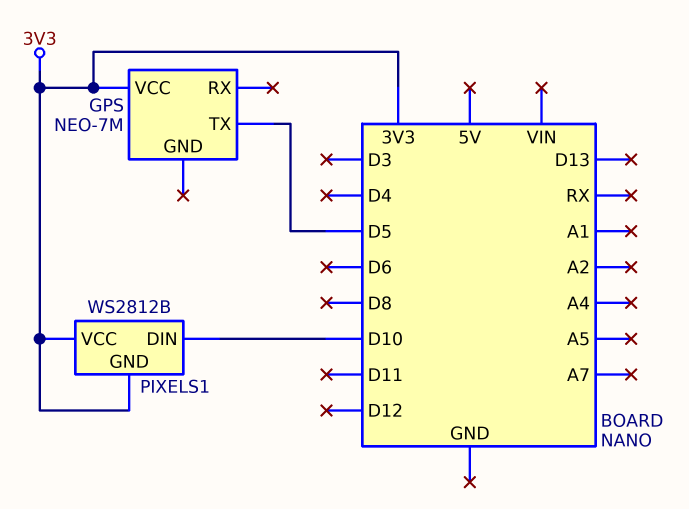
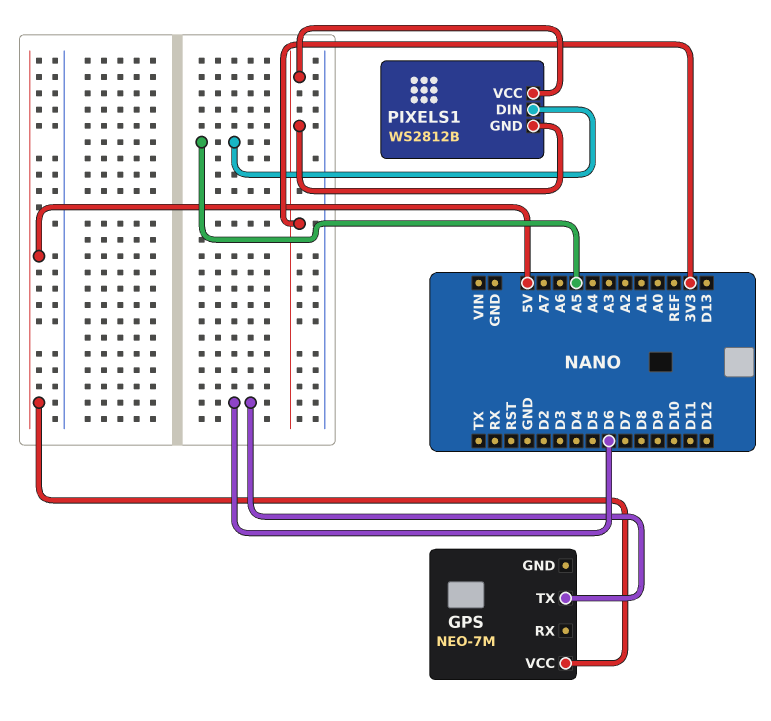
GPS pin TX: D5 -> D6
GPS pin VCC: 3V3 -> 5V
PIXELS1 pin DIN: D10 -> A5

